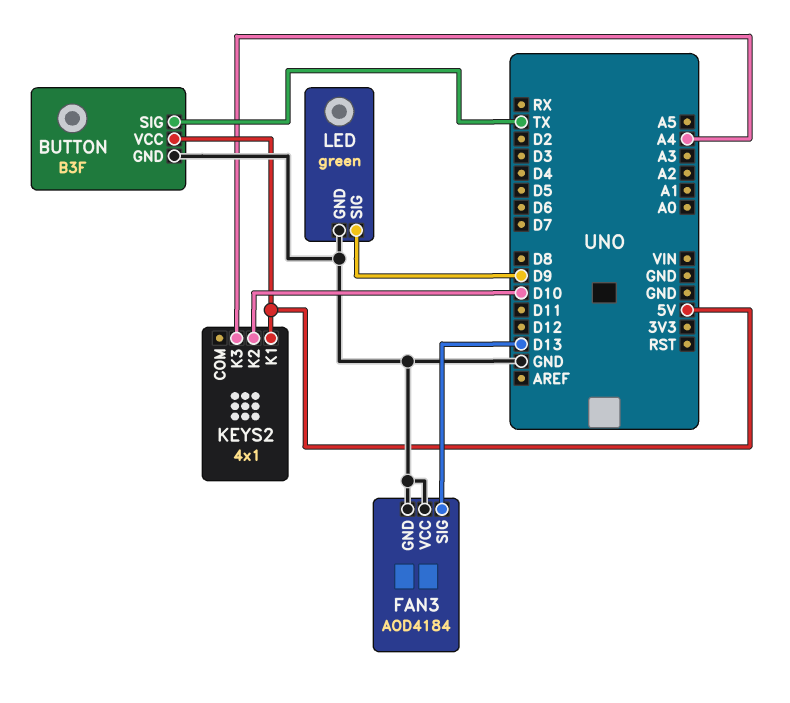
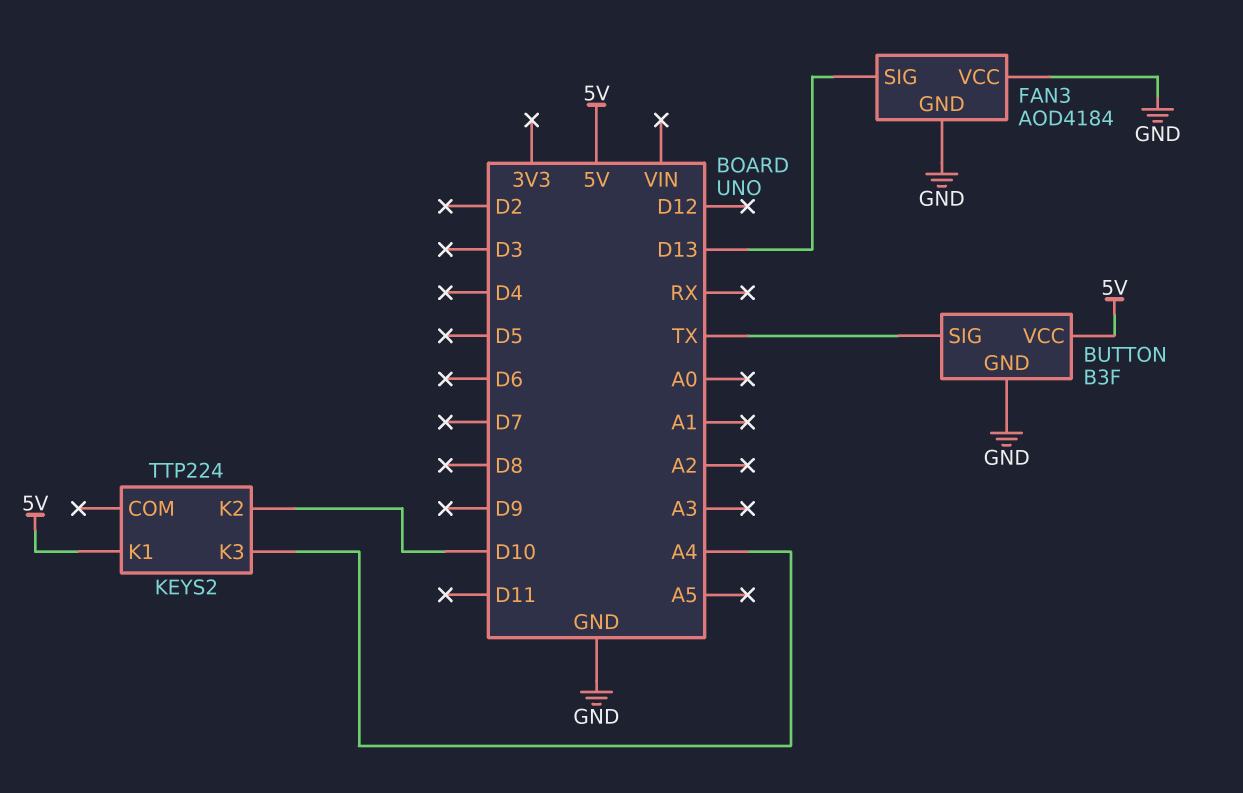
KEYS2: 4x1 -> TTP224
LED: green -> none
LED pin GND: GND -> none
LED pin SIG: D9 -> none

